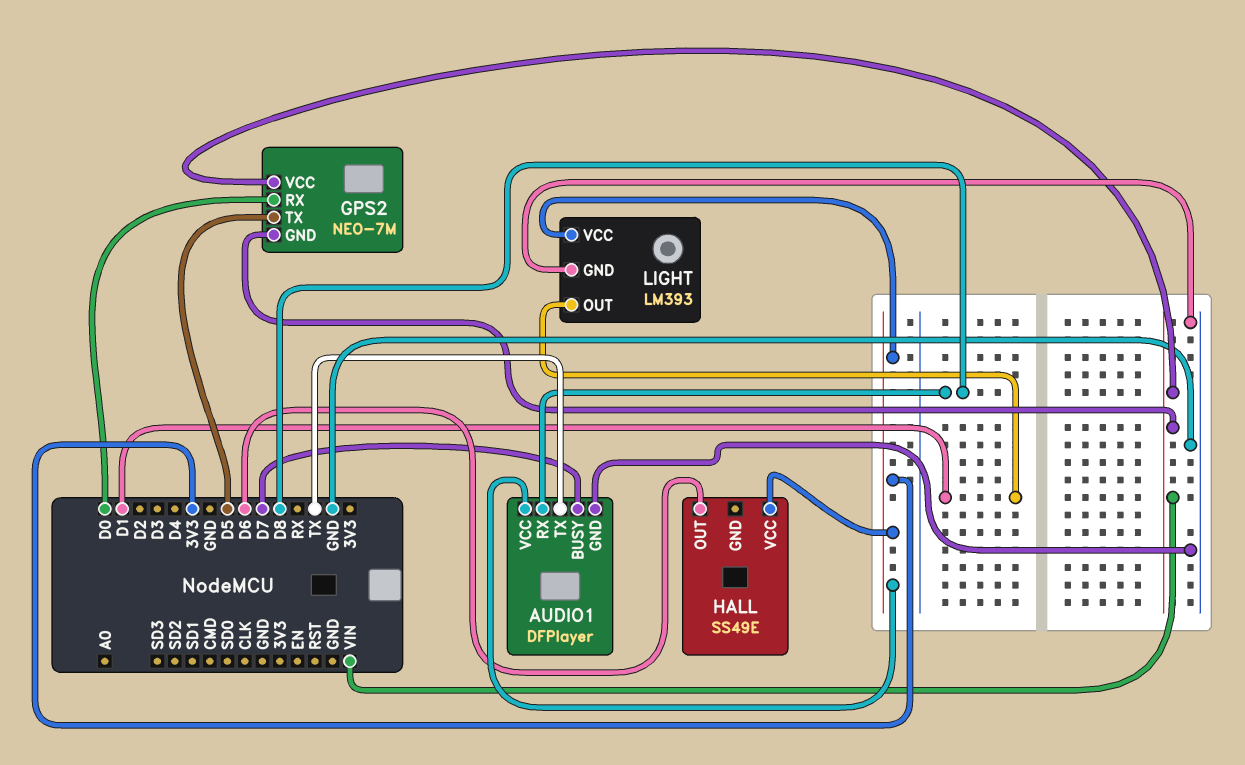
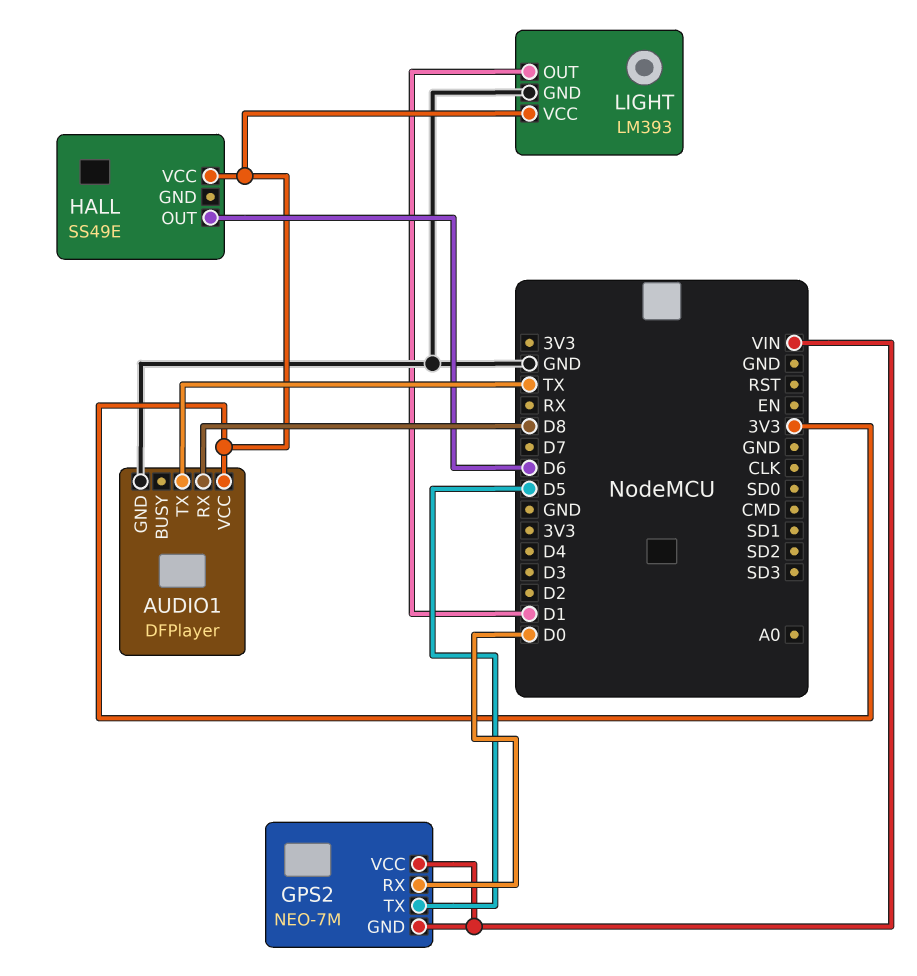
AUDIO1 pin BUSY: D7 -> none

